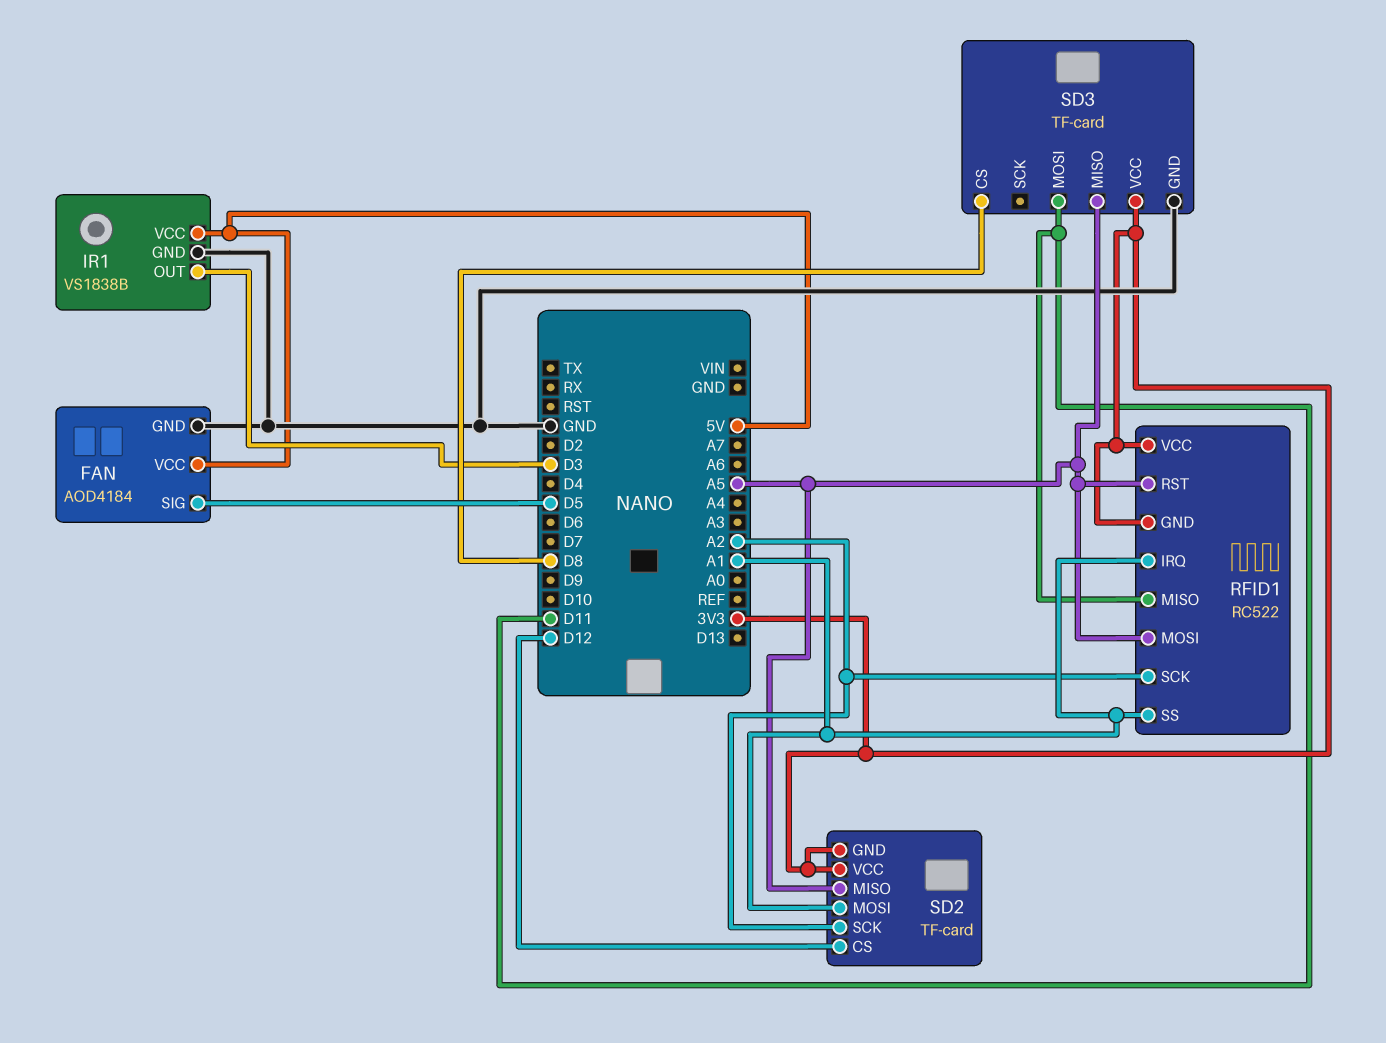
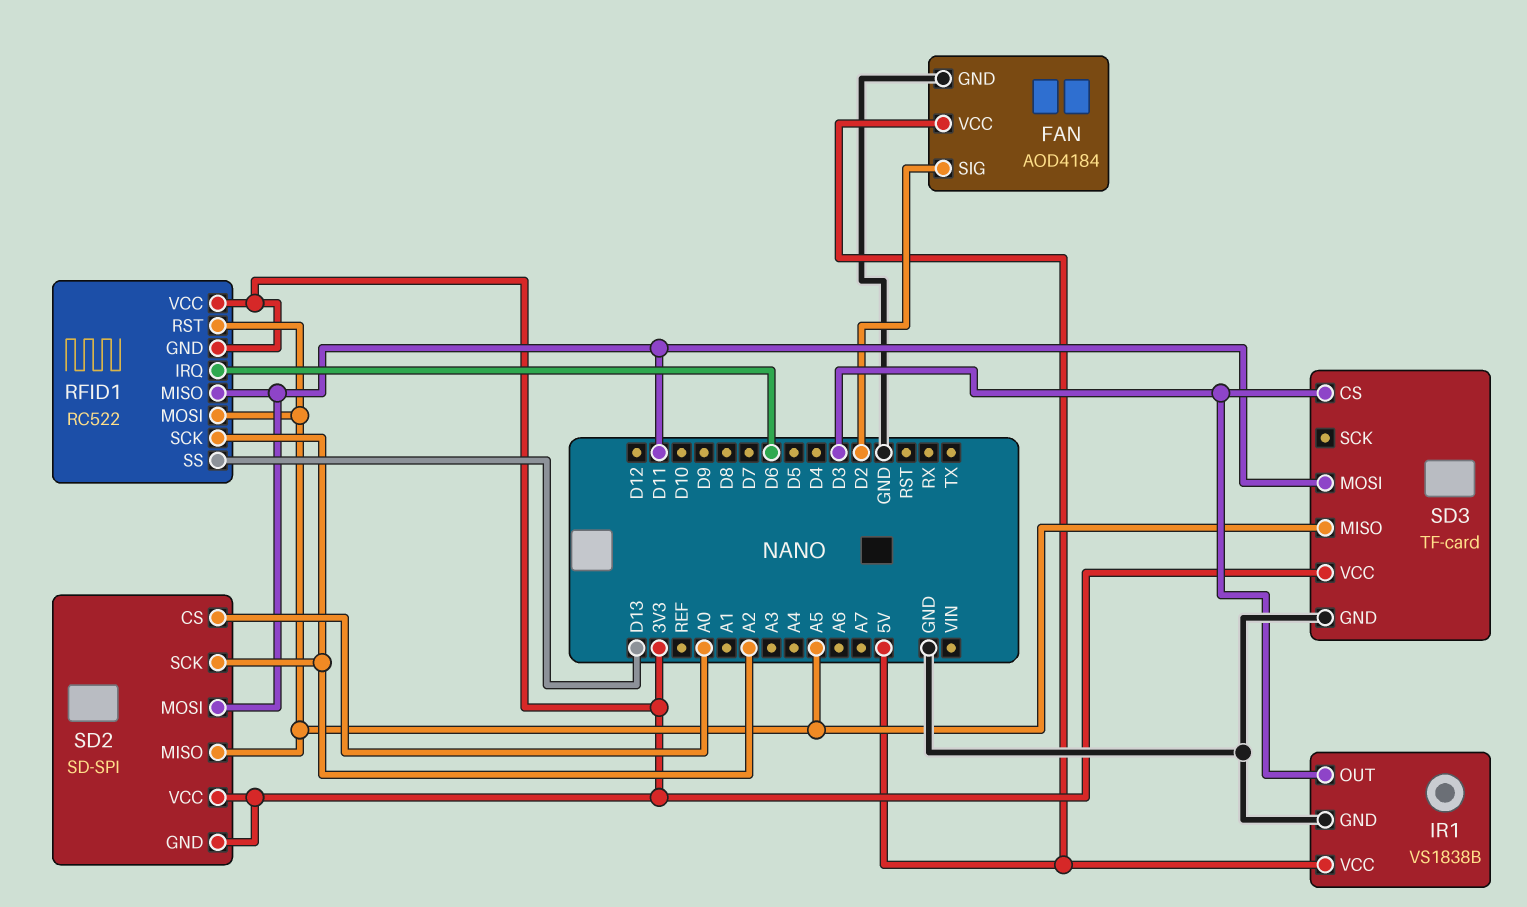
FAN pin SIG: D5 -> D2
RFID1 pin IRQ: A1 -> D6
RFID1 pin SS: A1 -> D13
SD2: TF-card -> SD-SPI
SD2 pin CS: D12 -> A0
SD2 pin MOSI: A1 -> D11
SD3 pin CS: D8 -> D3

